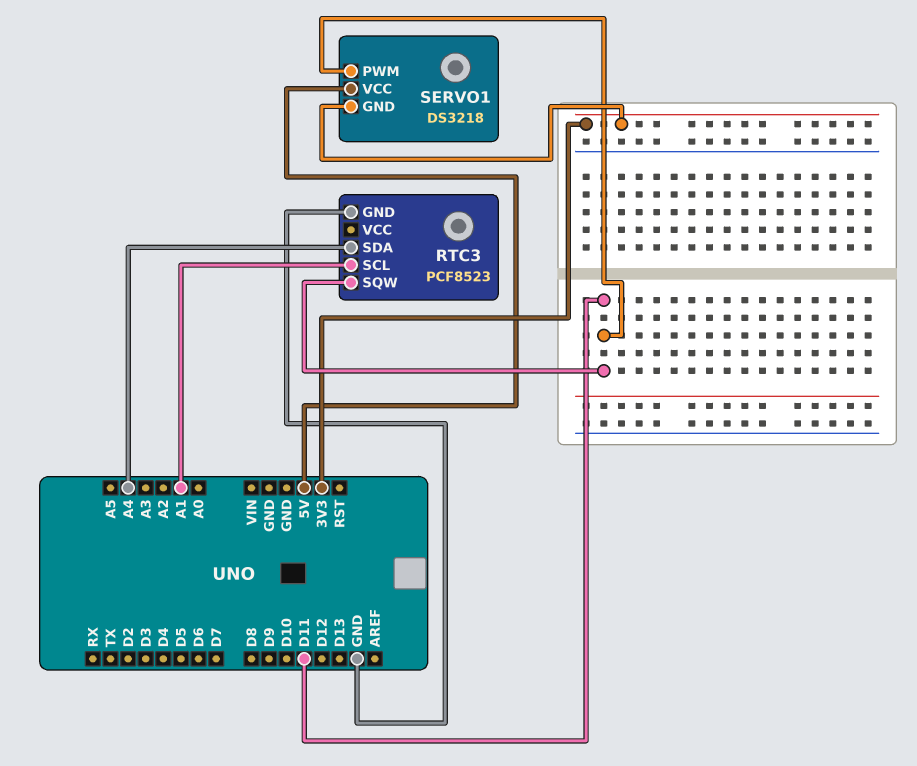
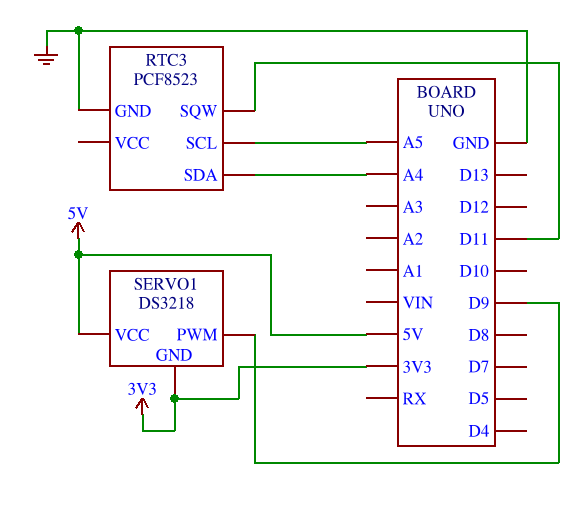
RTC3 pin SCL: A1 -> A5
SERVO1 pin PWM: D11 -> D9

